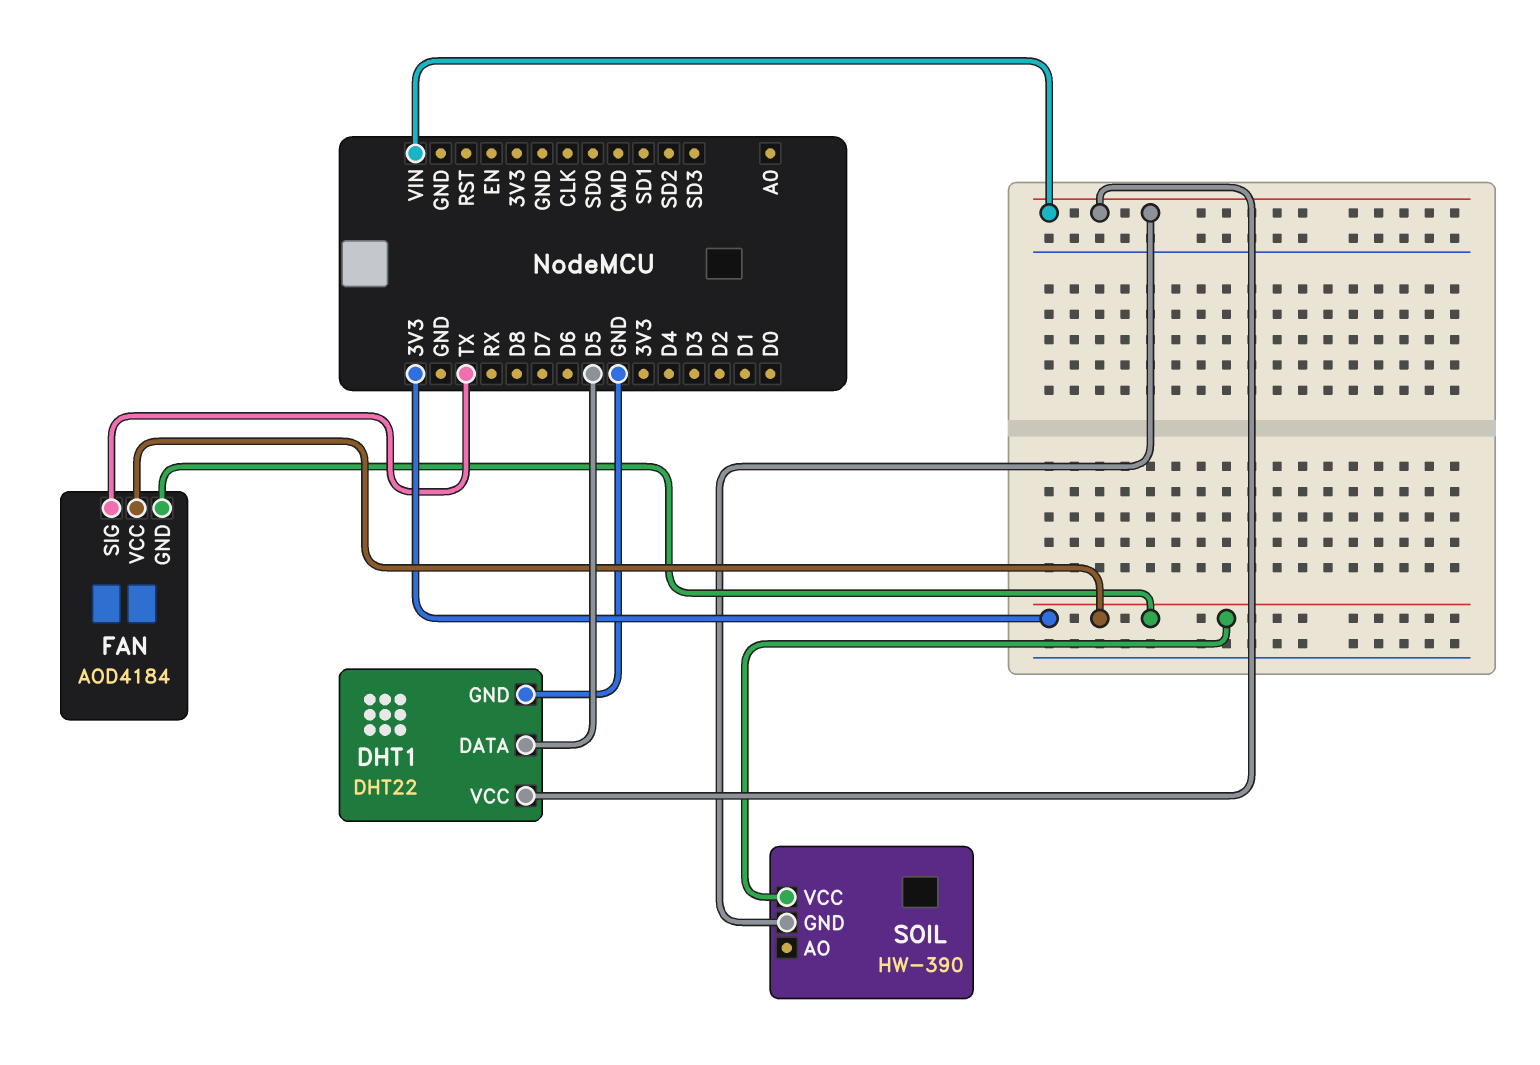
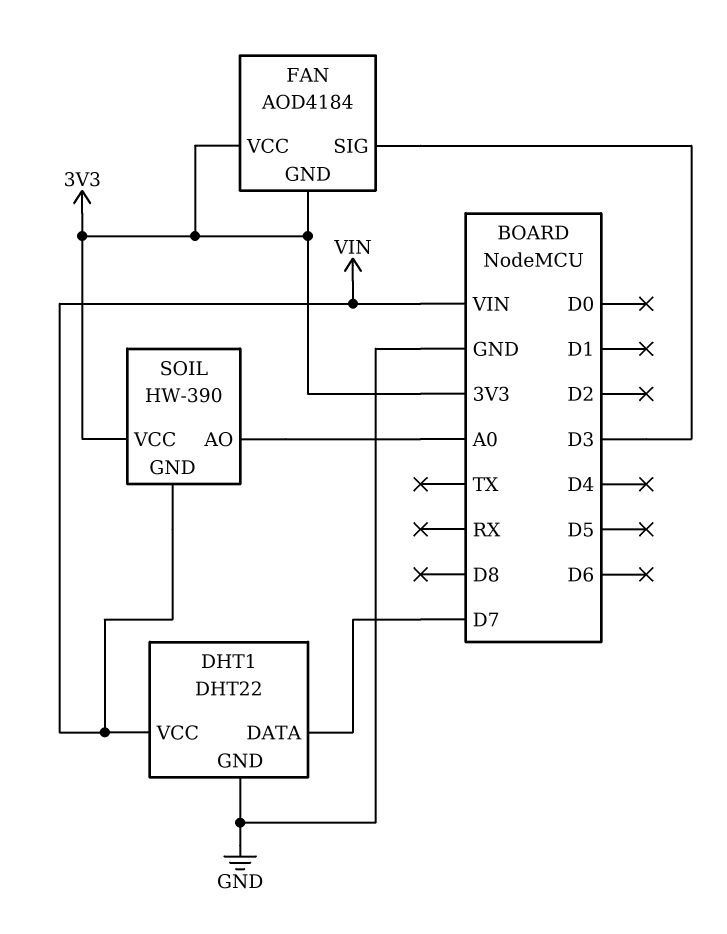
DHT1 pin DATA: D5 -> D7
FAN pin SIG: TX -> D3
SOIL pin AO: none -> A0

